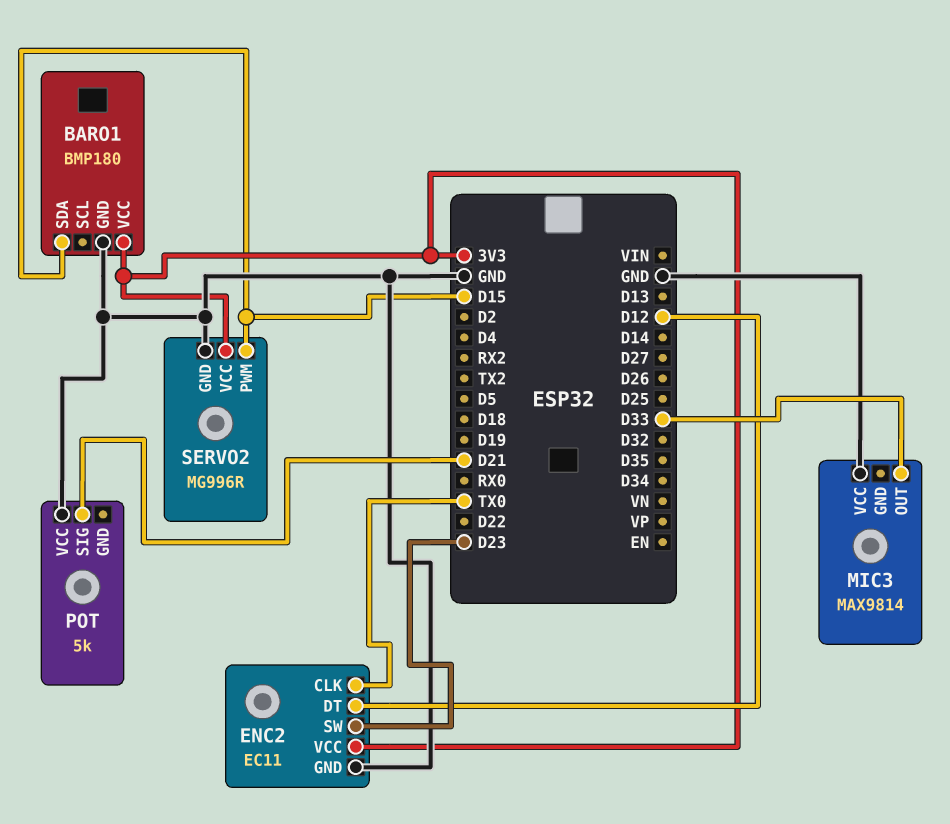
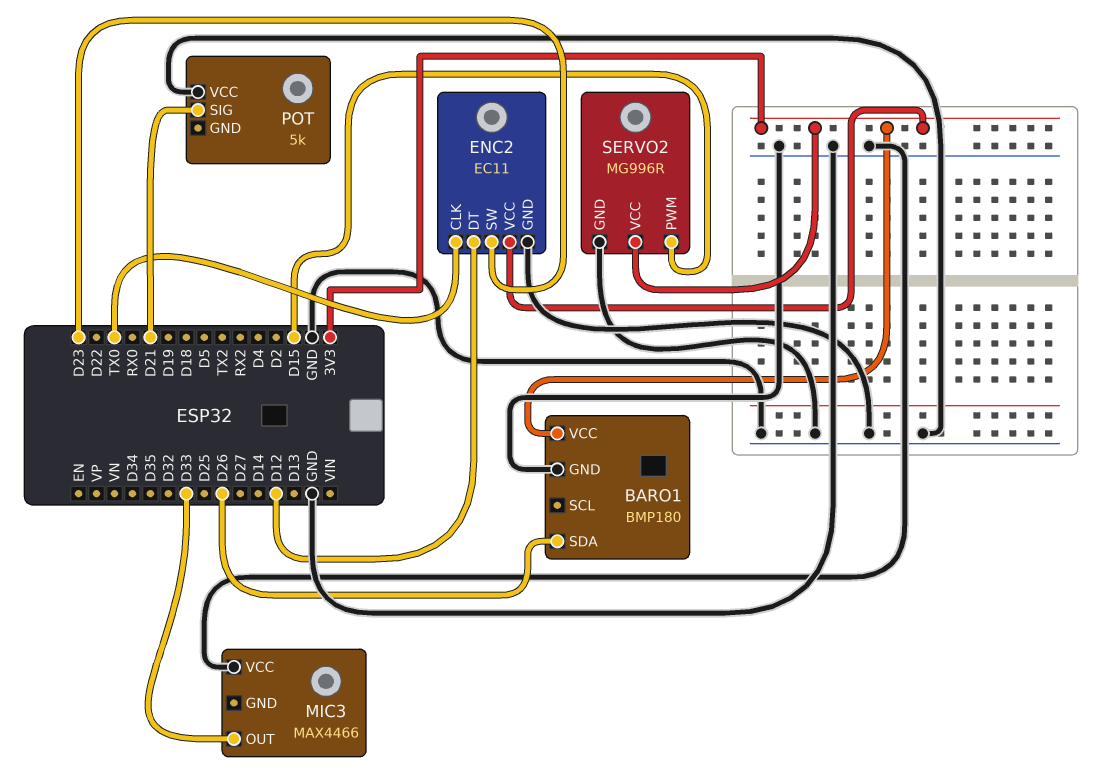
BARO1 pin SDA: D15 -> D26
MIC3: MAX9814 -> MAX4466

